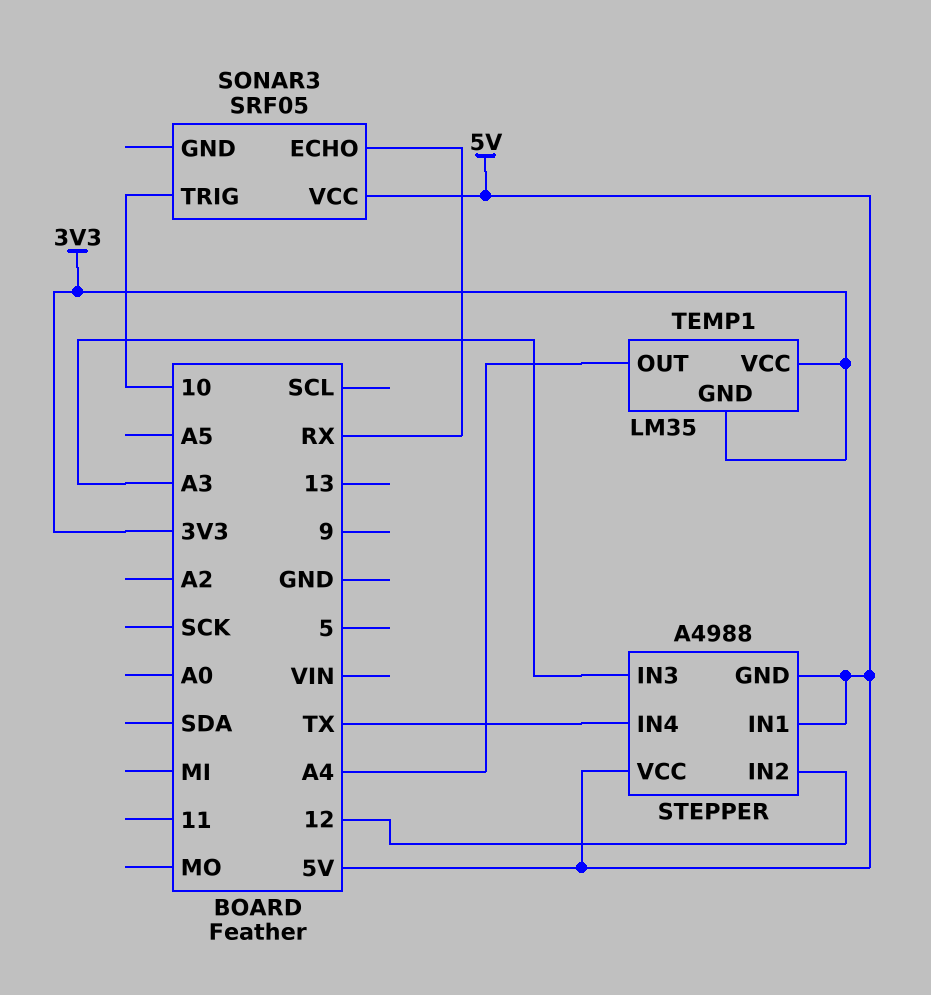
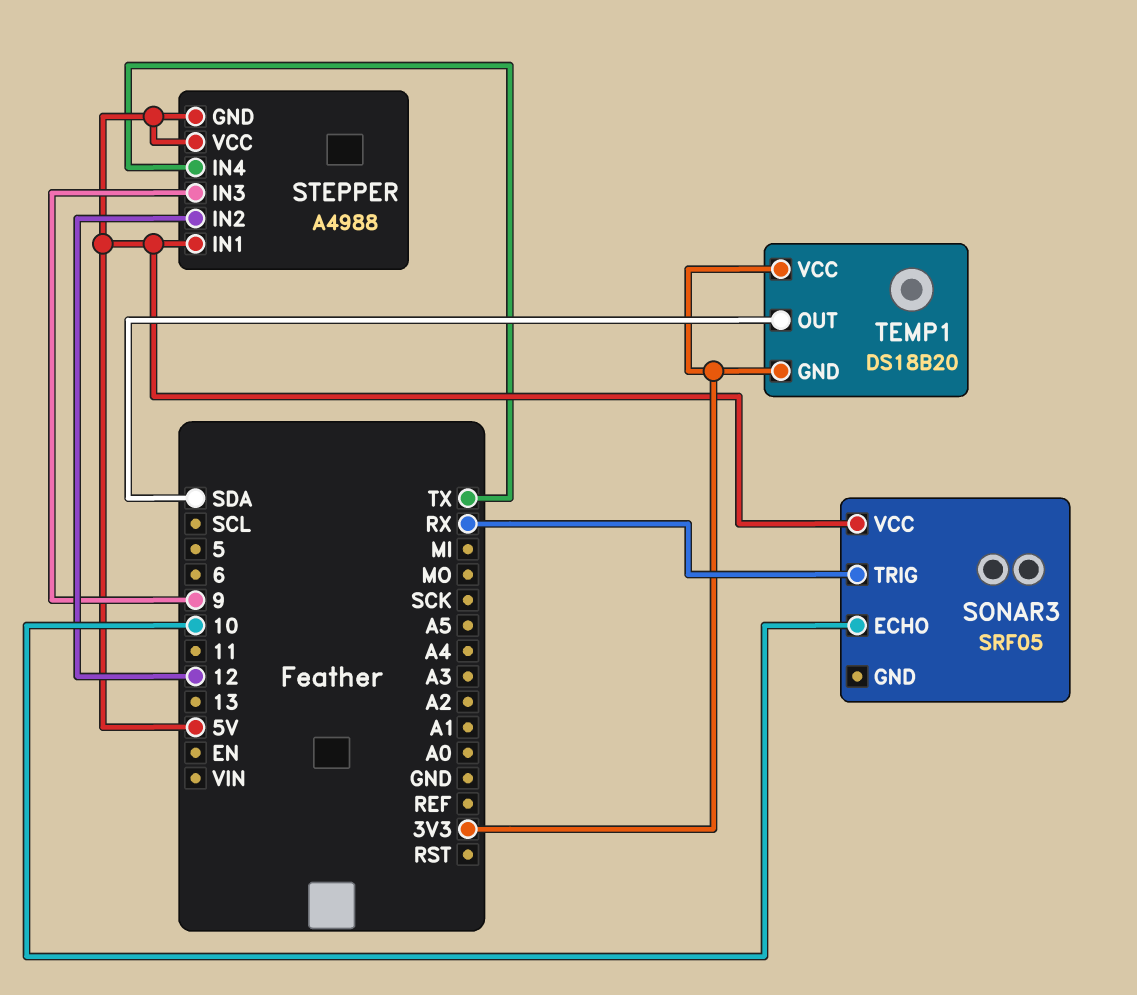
SONAR3 pin ECHO: RX -> 10
SONAR3 pin TRIG: 10 -> RX
STEPPER pin IN3: A3 -> 9
TEMP1: LM35 -> DS18B20
TEMP1 pin OUT: A4 -> SDA

